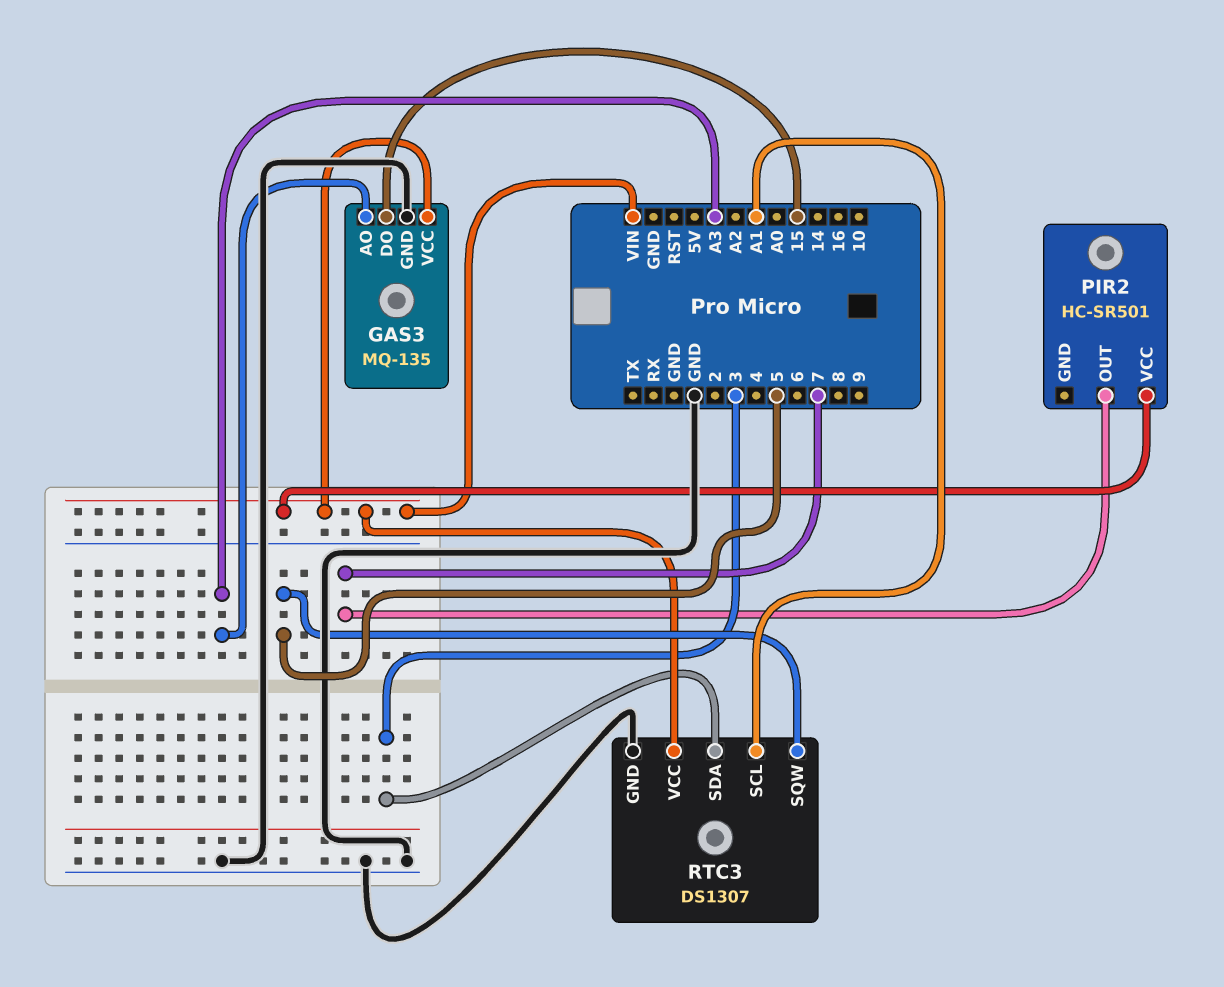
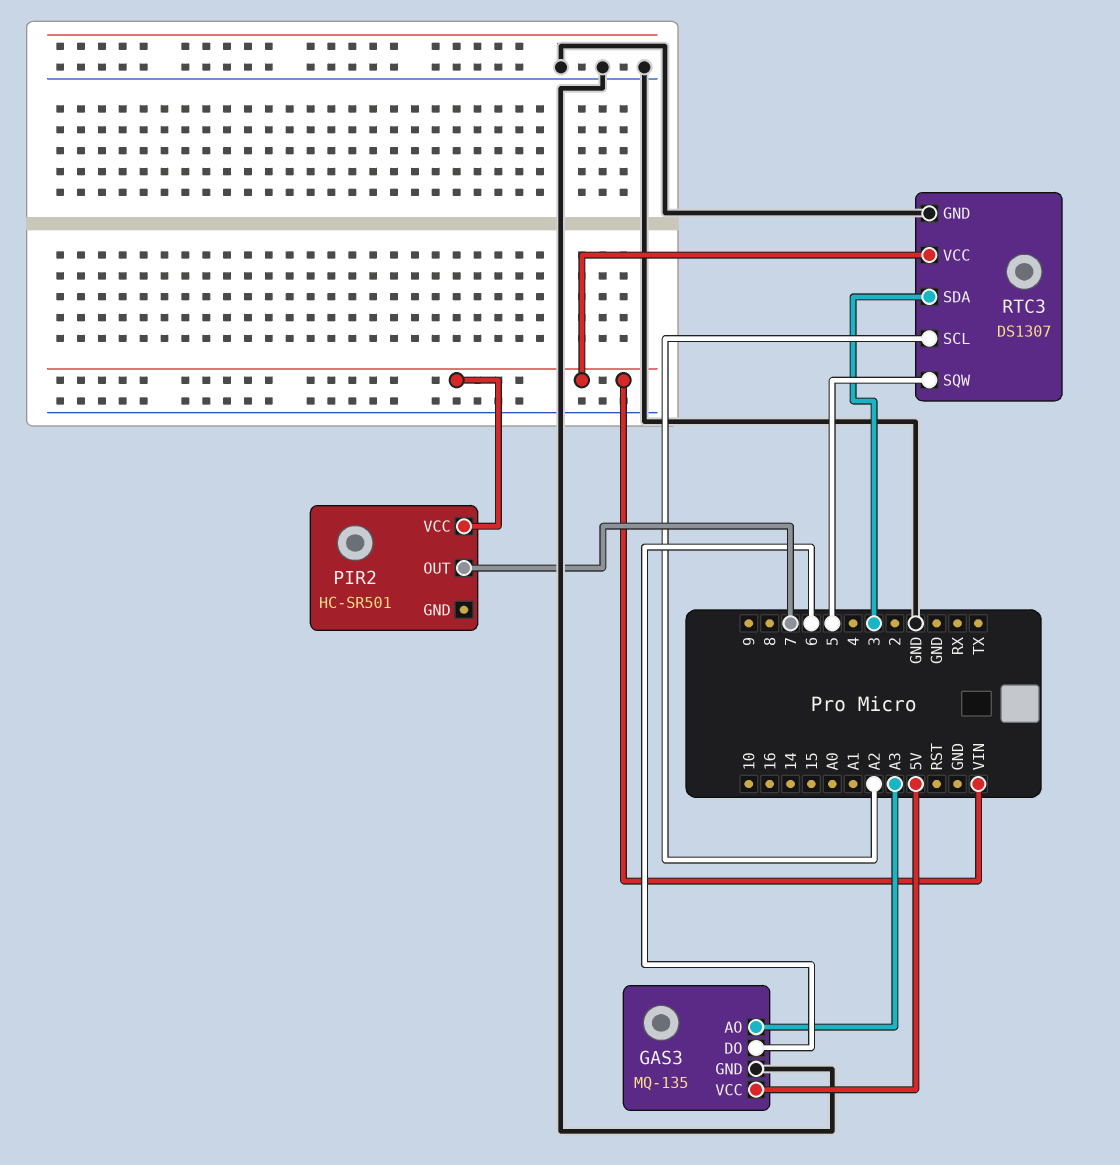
GAS3 pin DO: 15 -> 6
GAS3 pin VCC: VIN -> 5V
RTC3 pin SCL: A1 -> A2

